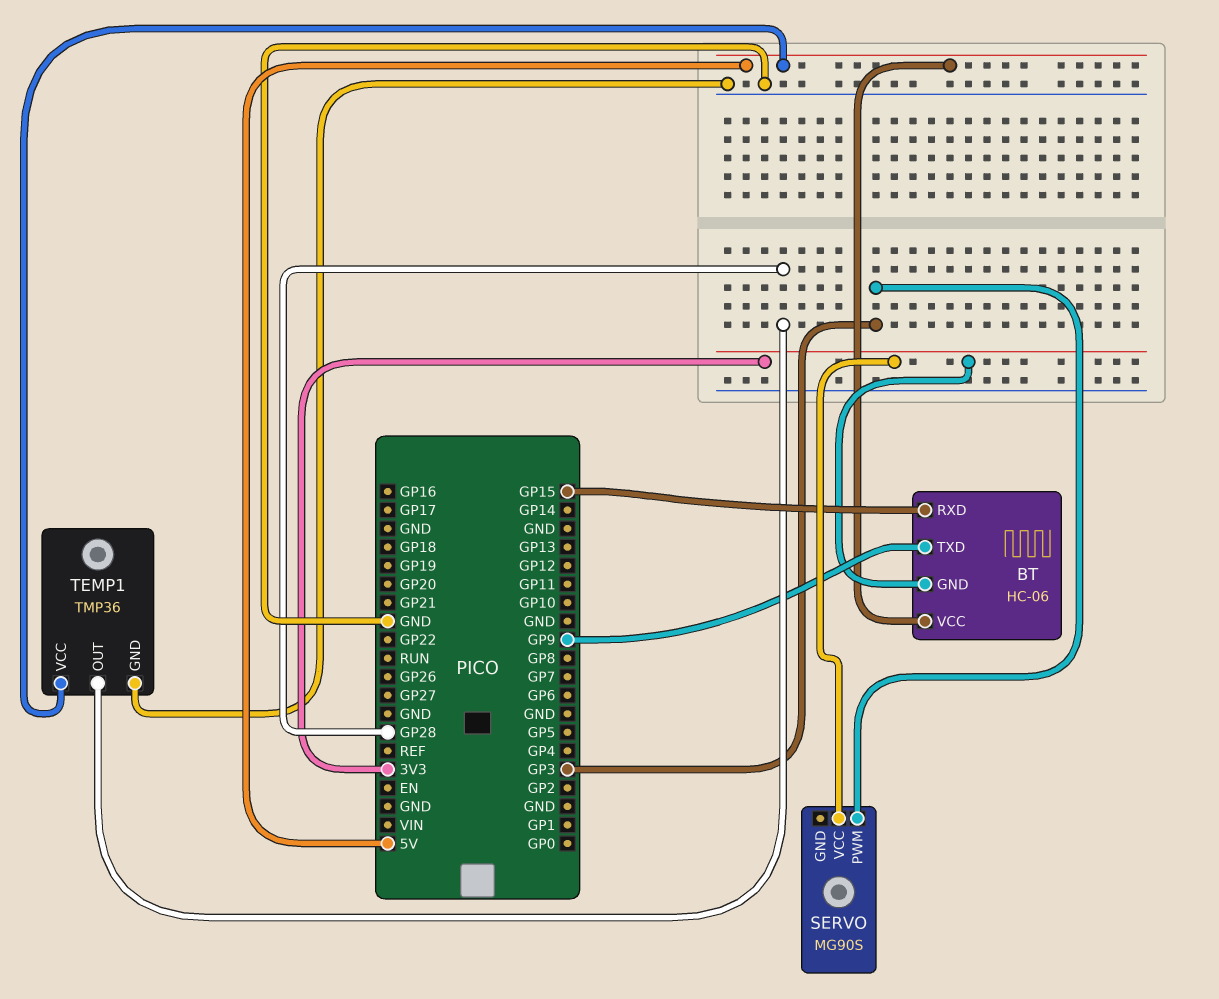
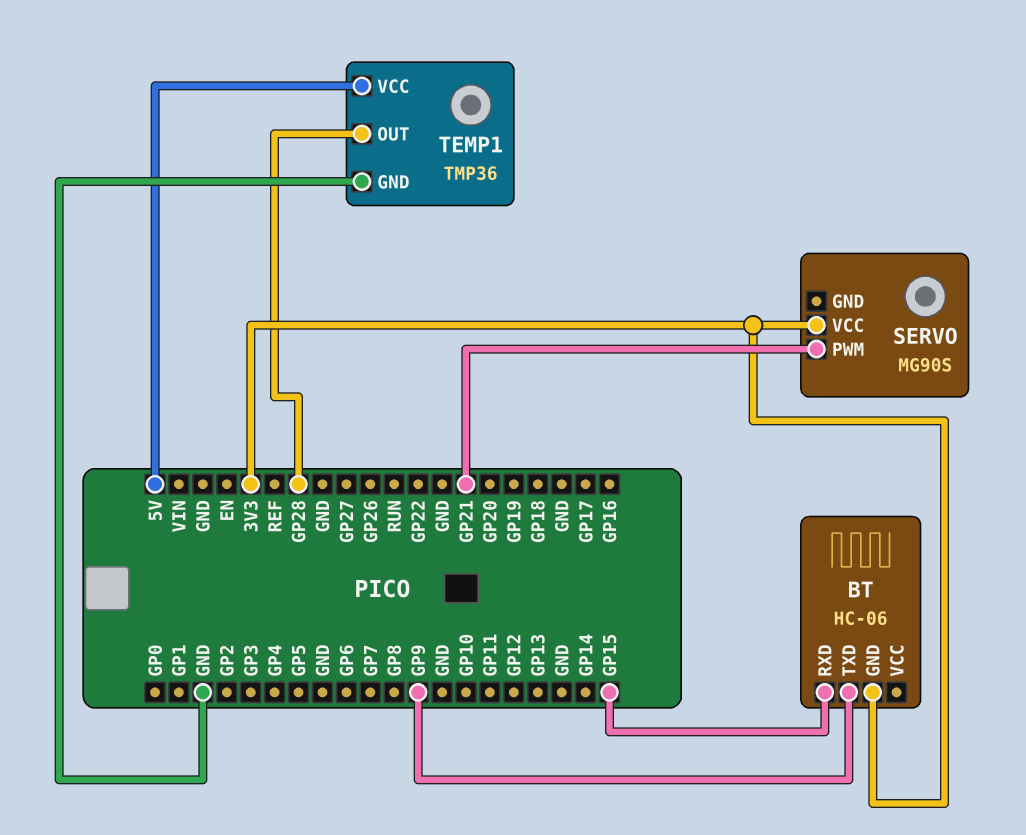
BT pin VCC: 5V -> none
SERVO pin PWM: GP3 -> GP21

